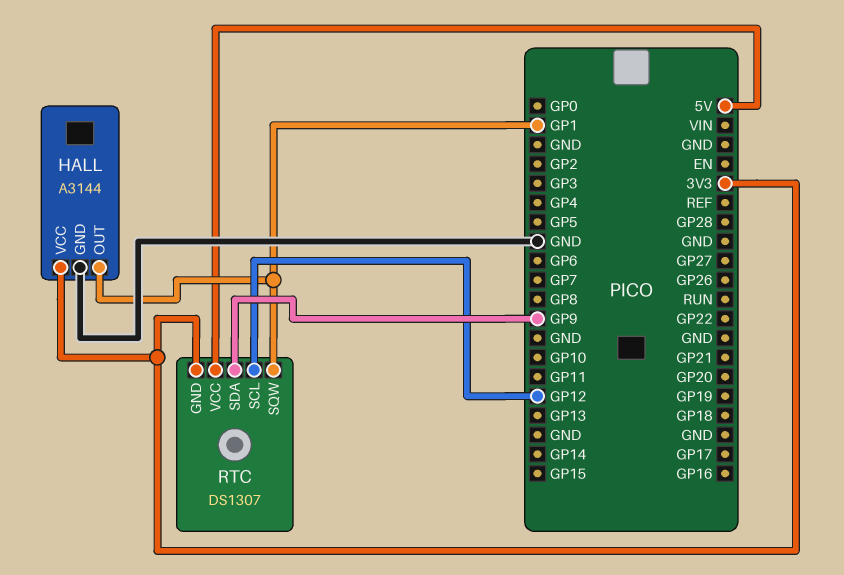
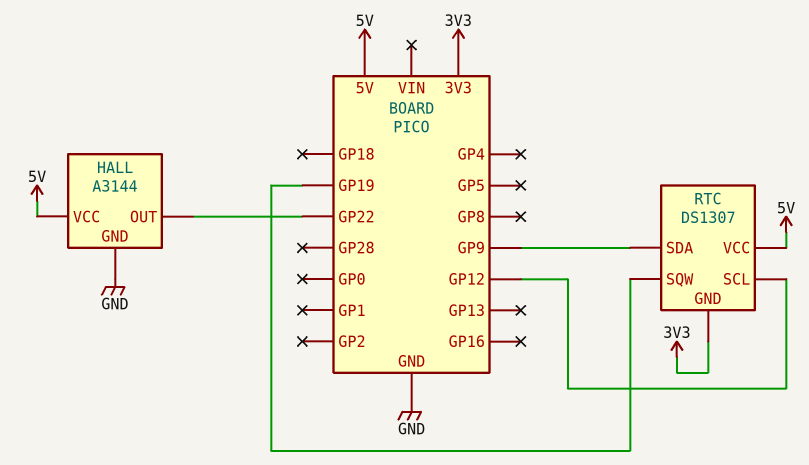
HALL pin OUT: GP1 -> GP22
HALL pin VCC: 3V3 -> 5V
RTC pin SQW: GP1 -> GP19

